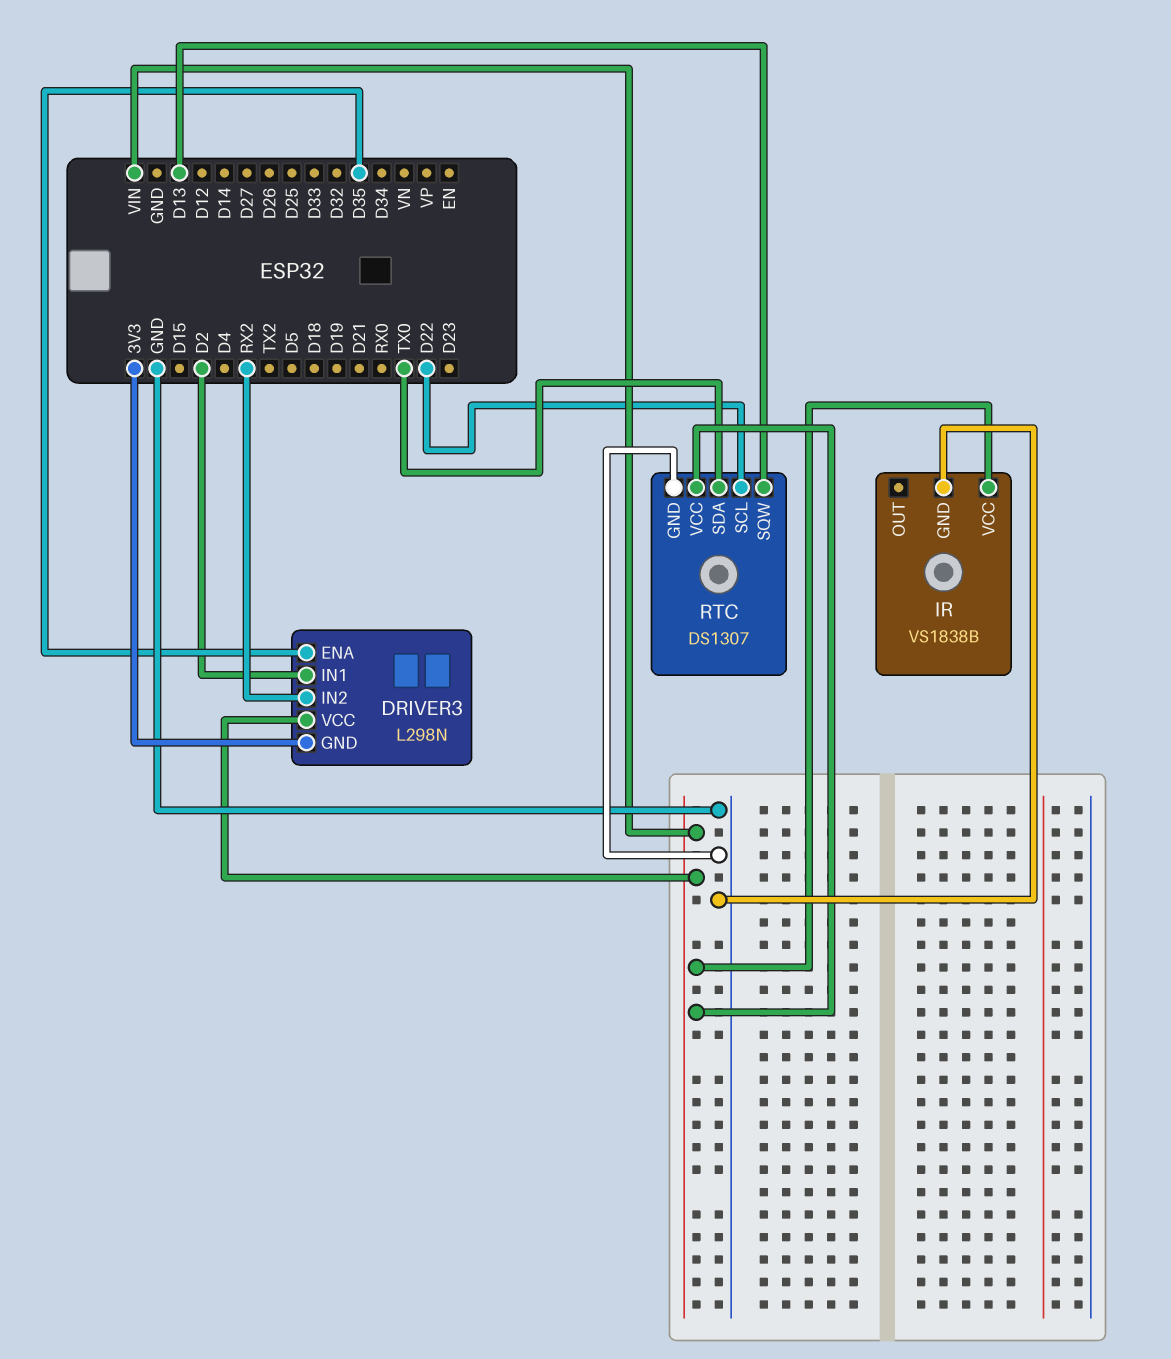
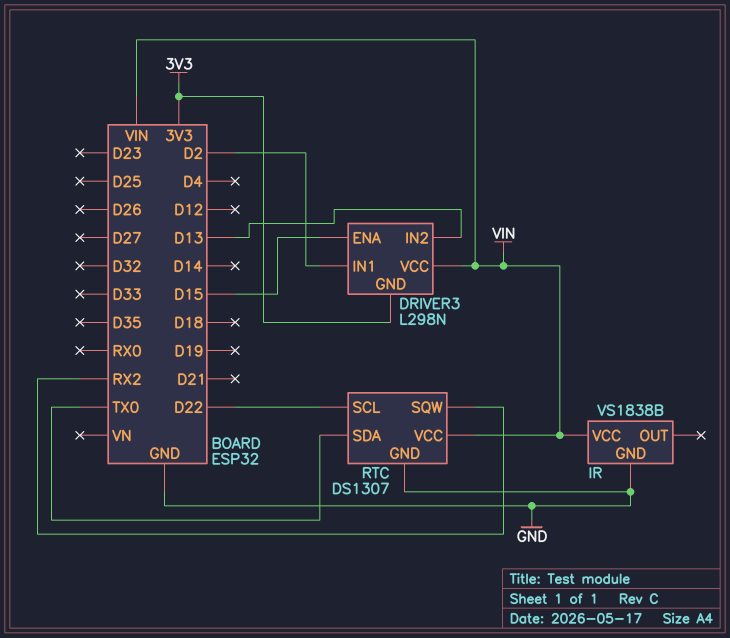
DRIVER3 pin ENA: D35 -> D15
DRIVER3 pin IN2: RX2 -> D13
RTC pin SQW: D13 -> RX2

